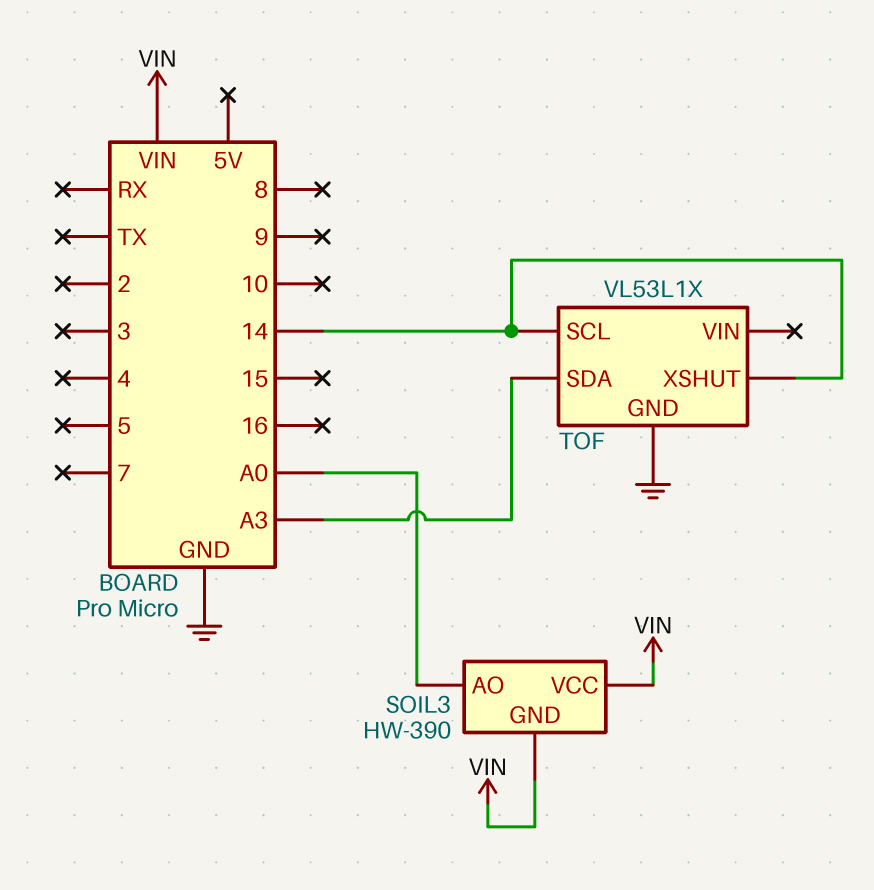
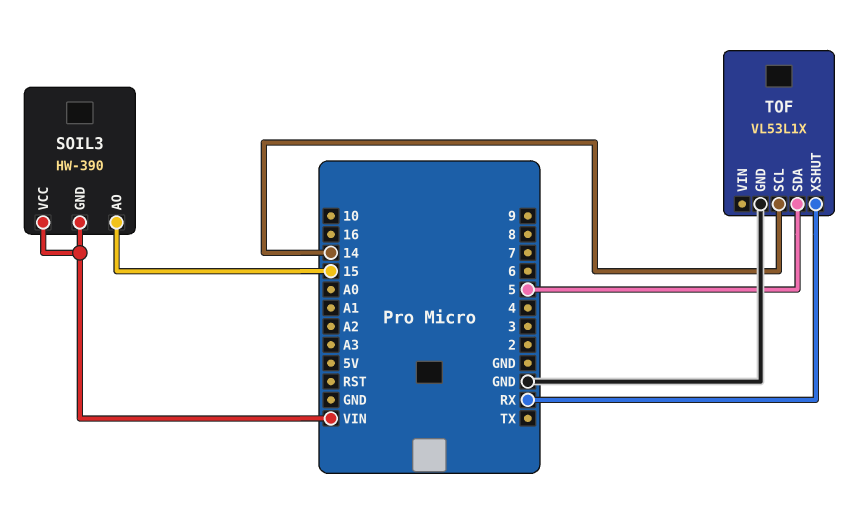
SOIL3 pin AO: A0 -> 15
TOF pin SDA: A3 -> 5
TOF pin XSHUT: 14 -> RX

